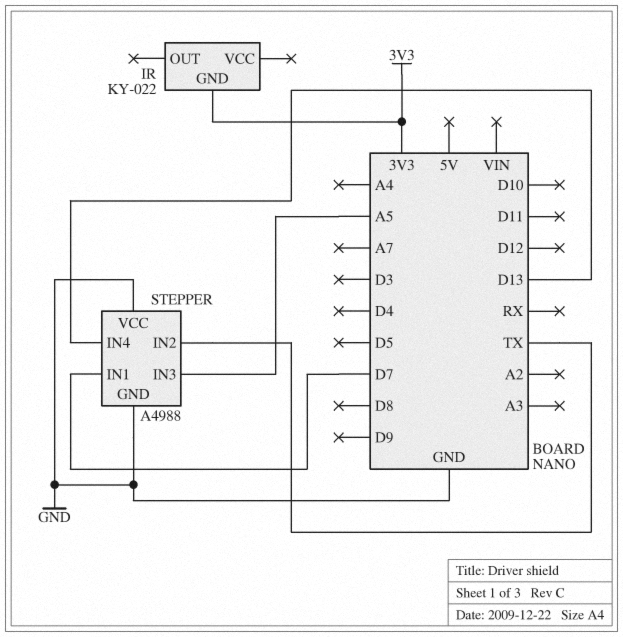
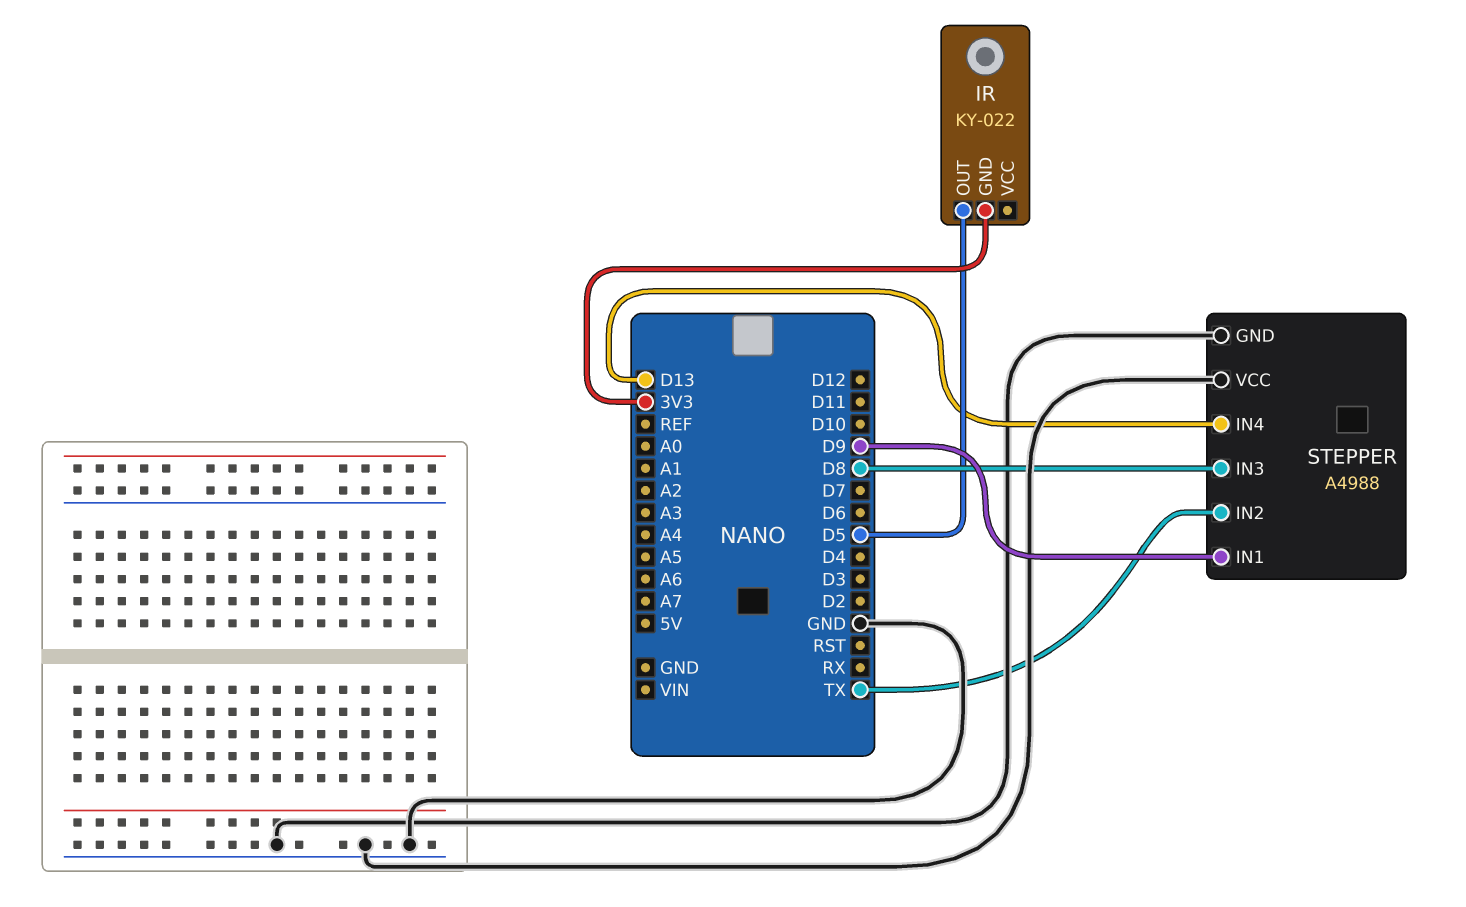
IR pin OUT: none -> D5
STEPPER pin IN1: D7 -> D9
STEPPER pin IN3: A5 -> D8

